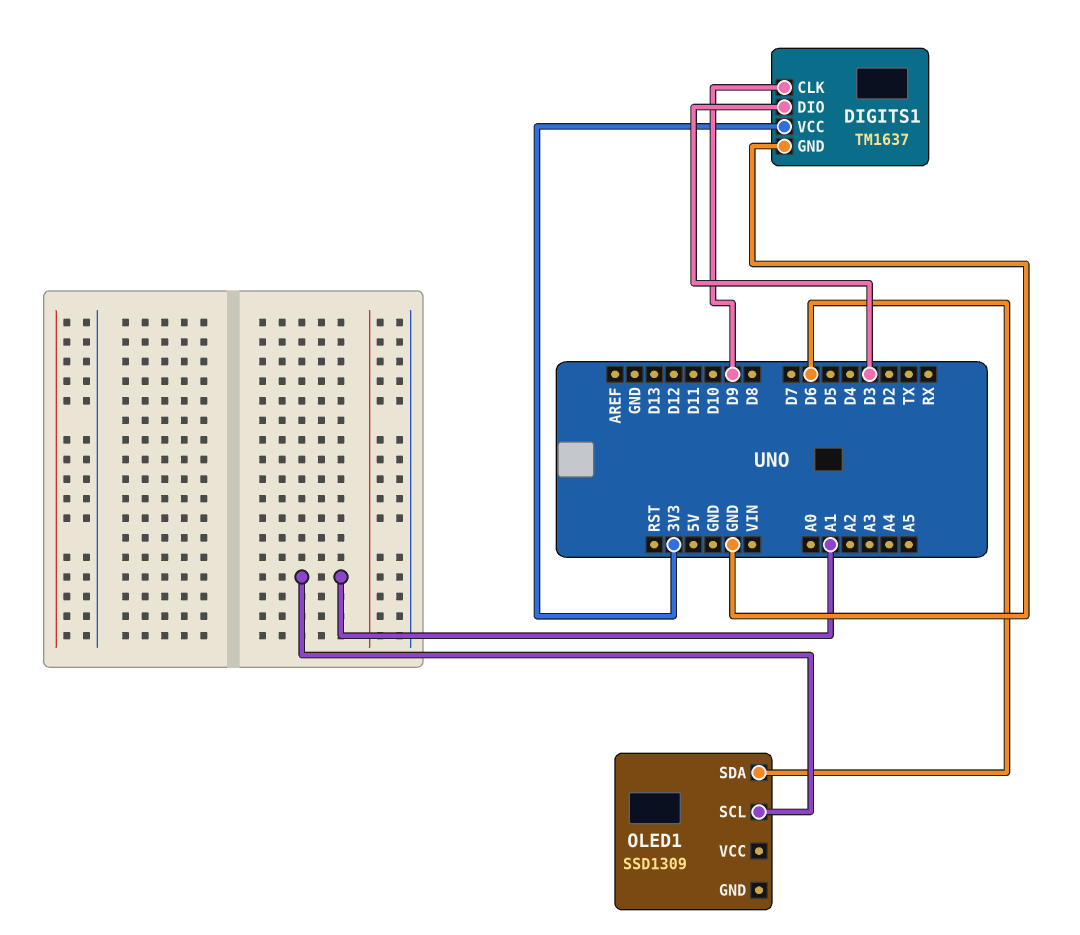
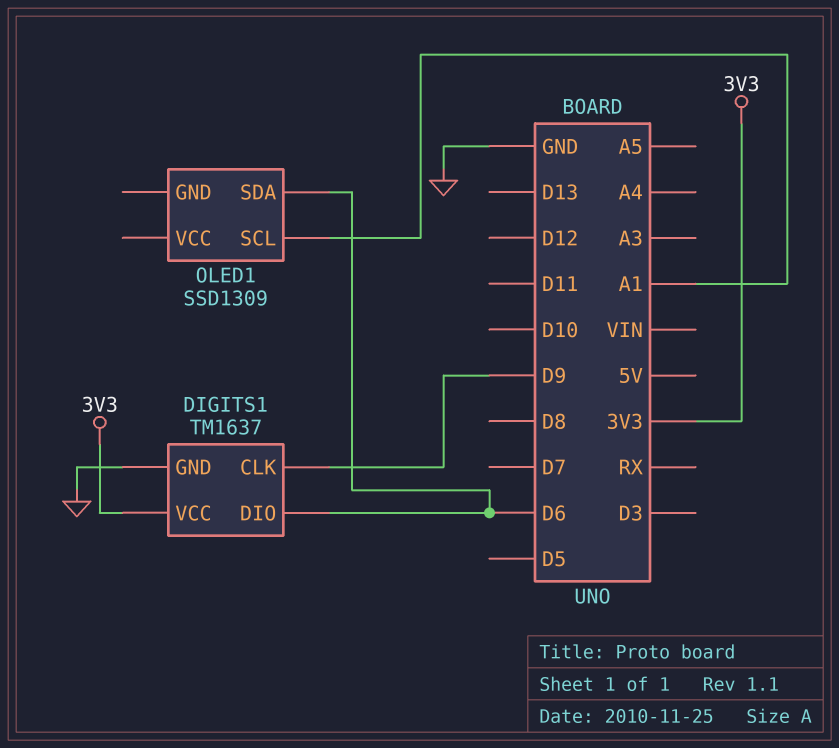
DIGITS1 pin DIO: D3 -> D6

